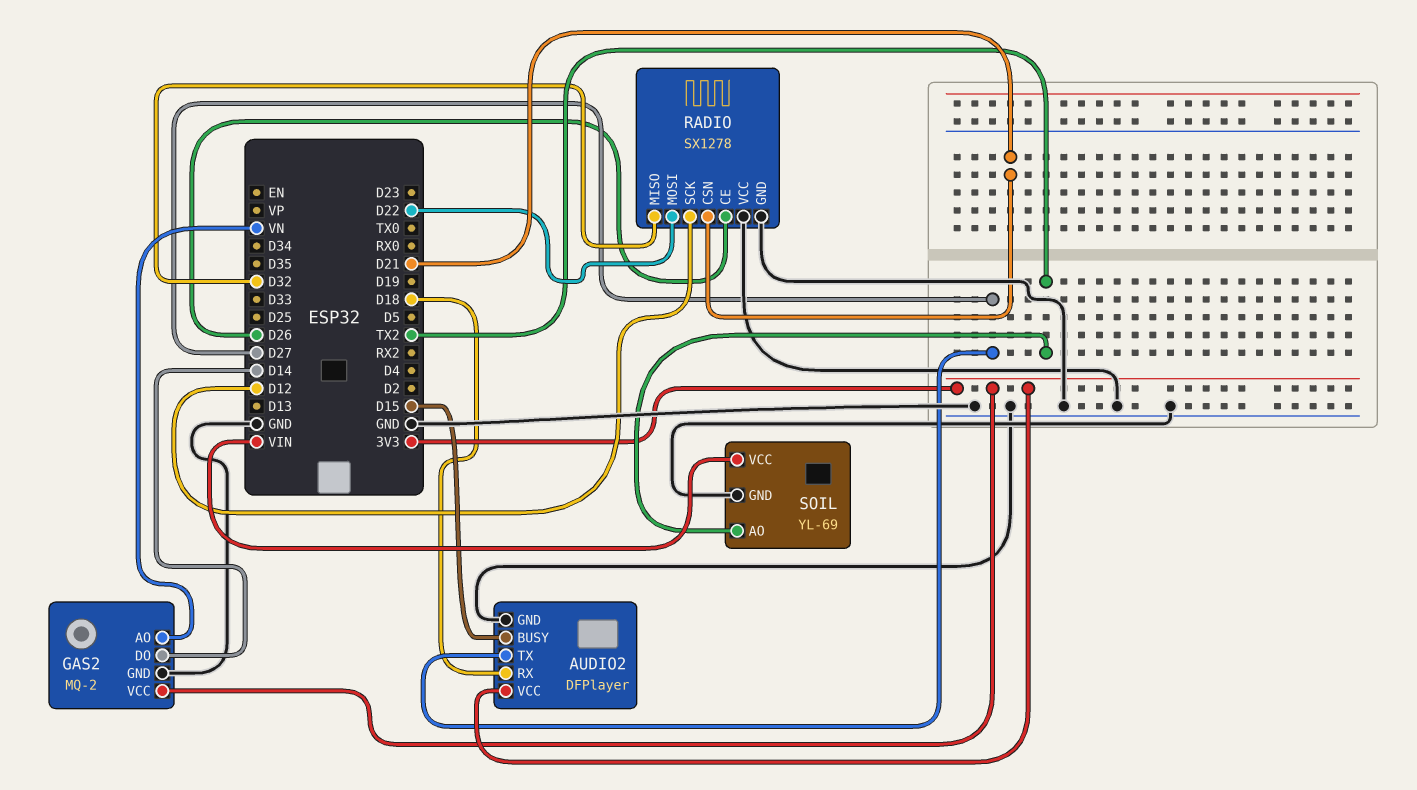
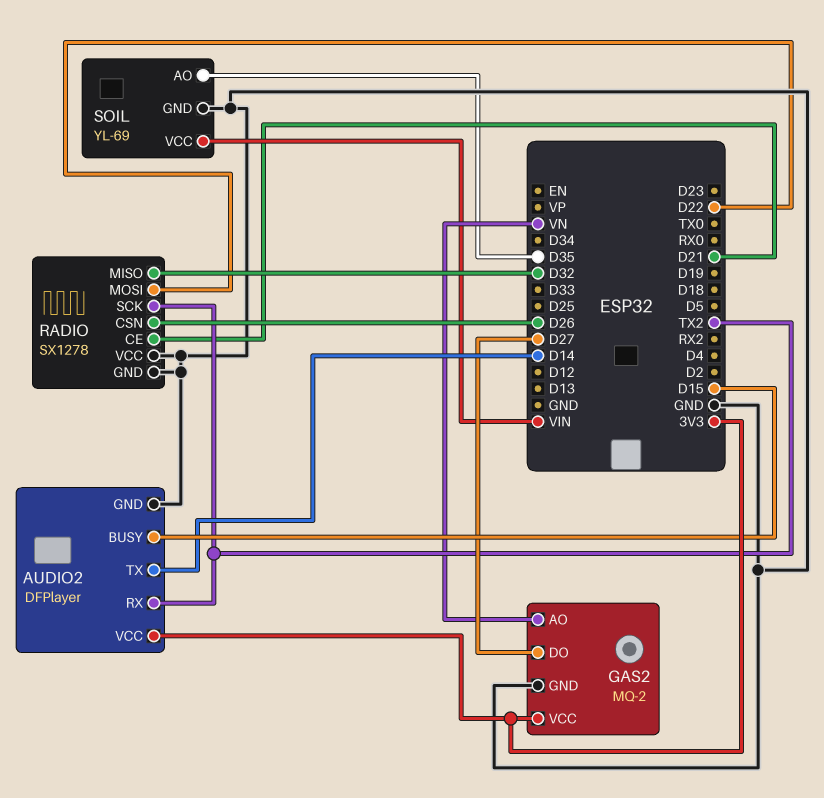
AUDIO2 pin RX: D18 -> TX2
AUDIO2 pin TX: D27 -> D14
GAS2 pin DO: D14 -> D27
RADIO pin CE: D26 -> D21
RADIO pin CSN: D21 -> D26
RADIO pin SCK: D12 -> TX2
SOIL pin AO: TX2 -> D35

